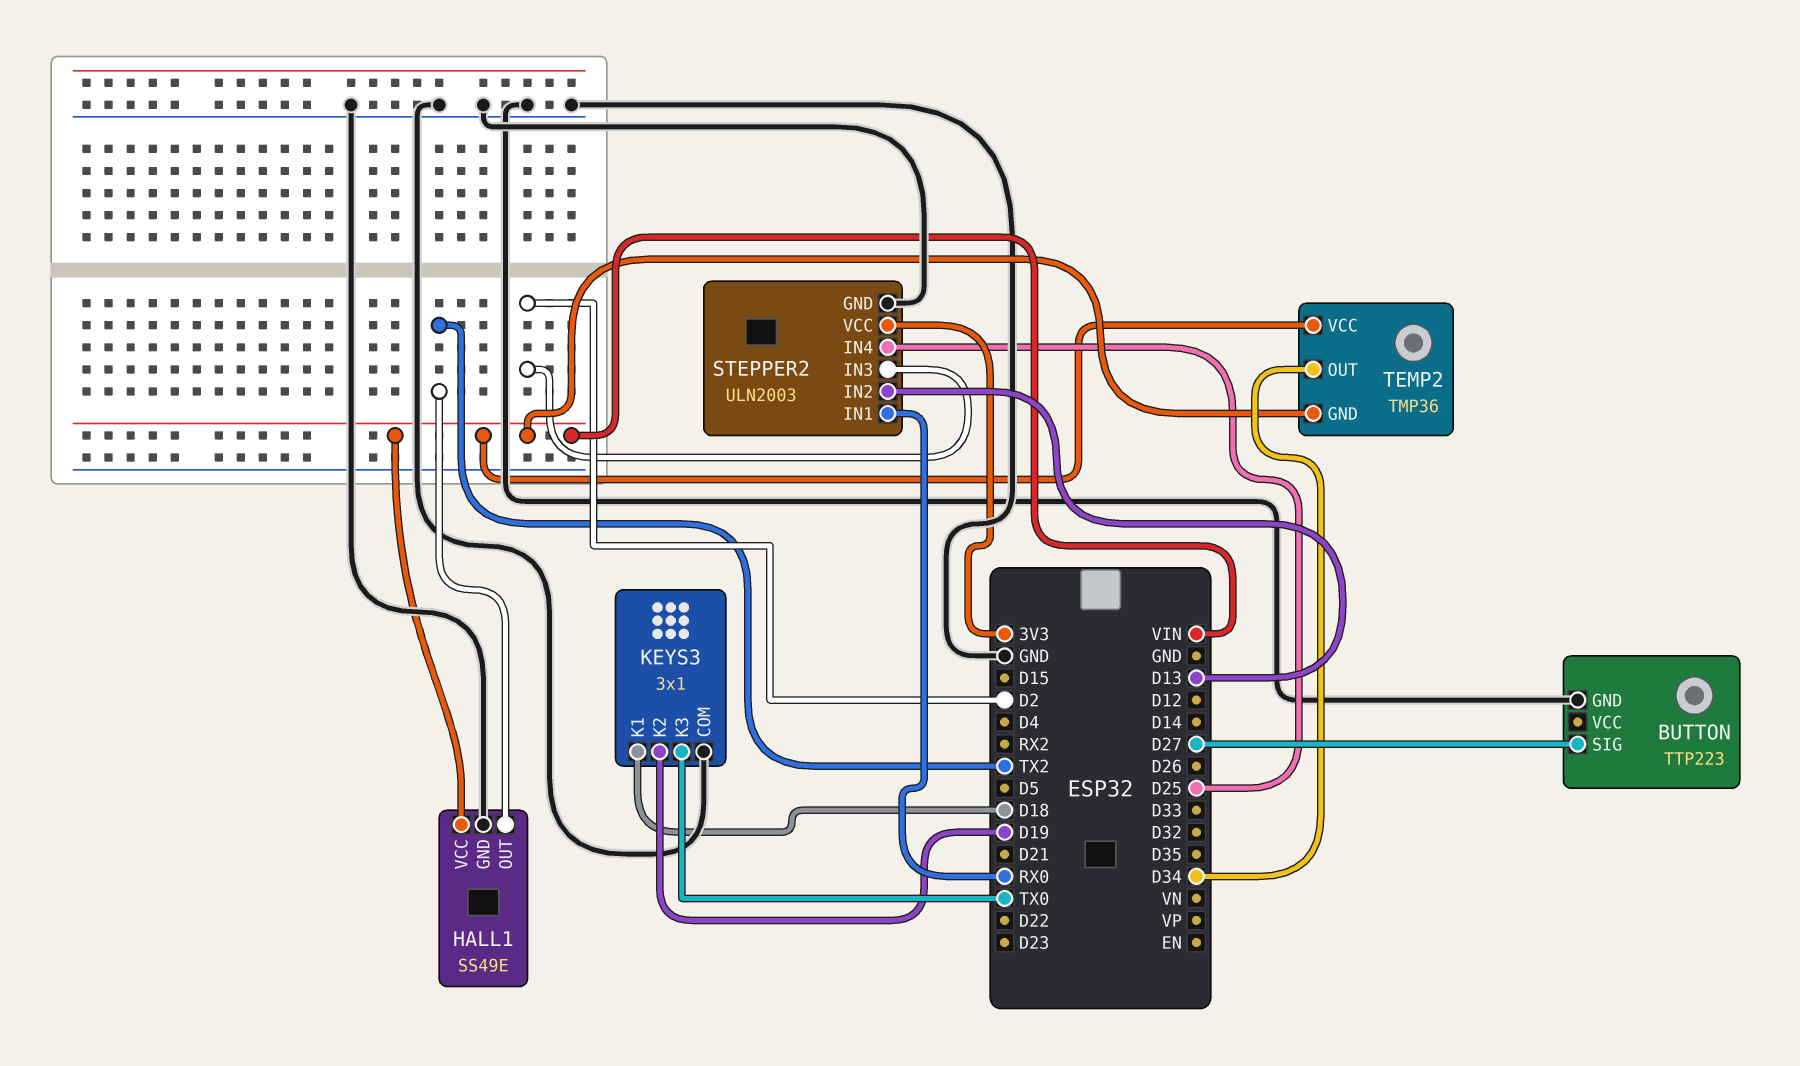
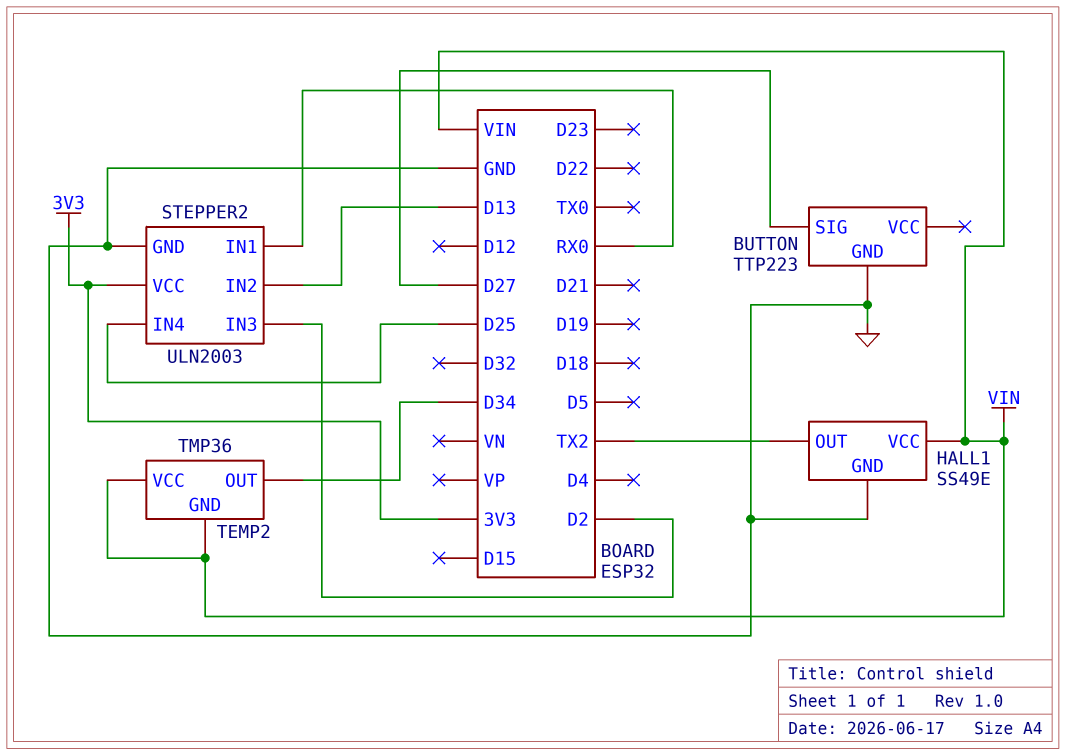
KEYS3: 3x1 -> none
KEYS3 pin COM: GND -> none
KEYS3 pin K1: D18 -> none
KEYS3 pin K2: D19 -> none
KEYS3 pin K3: TX0 -> none

